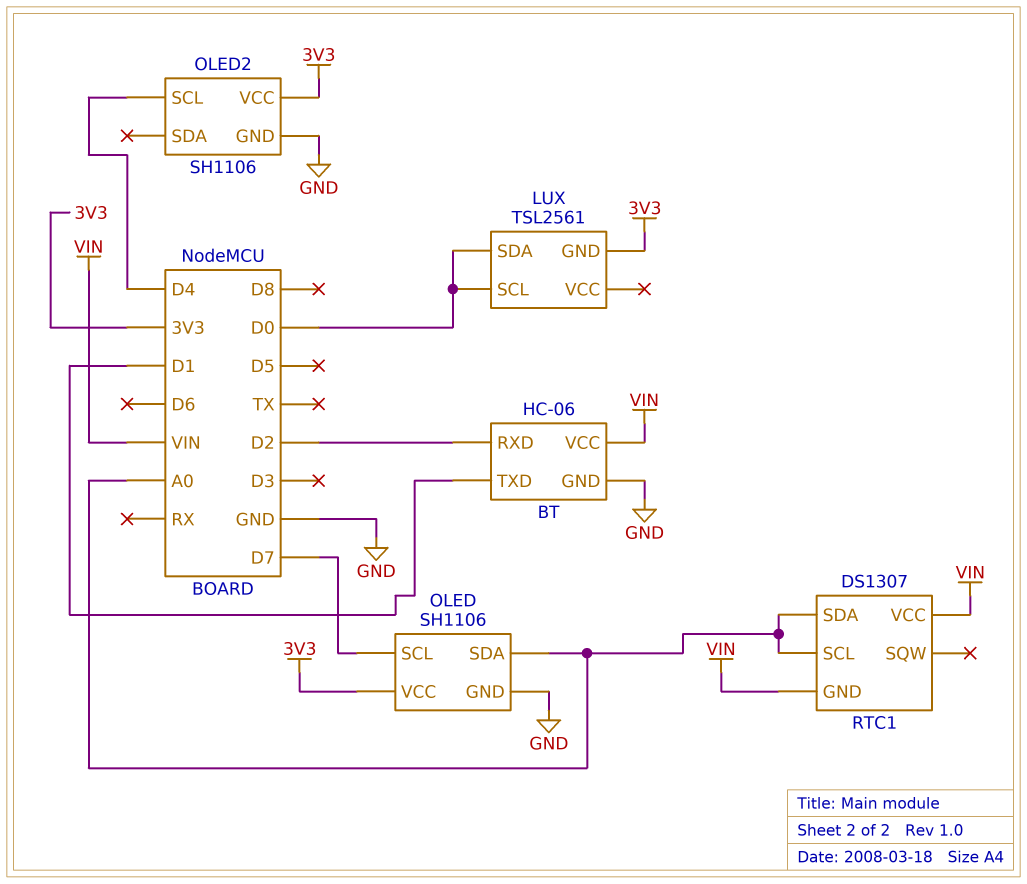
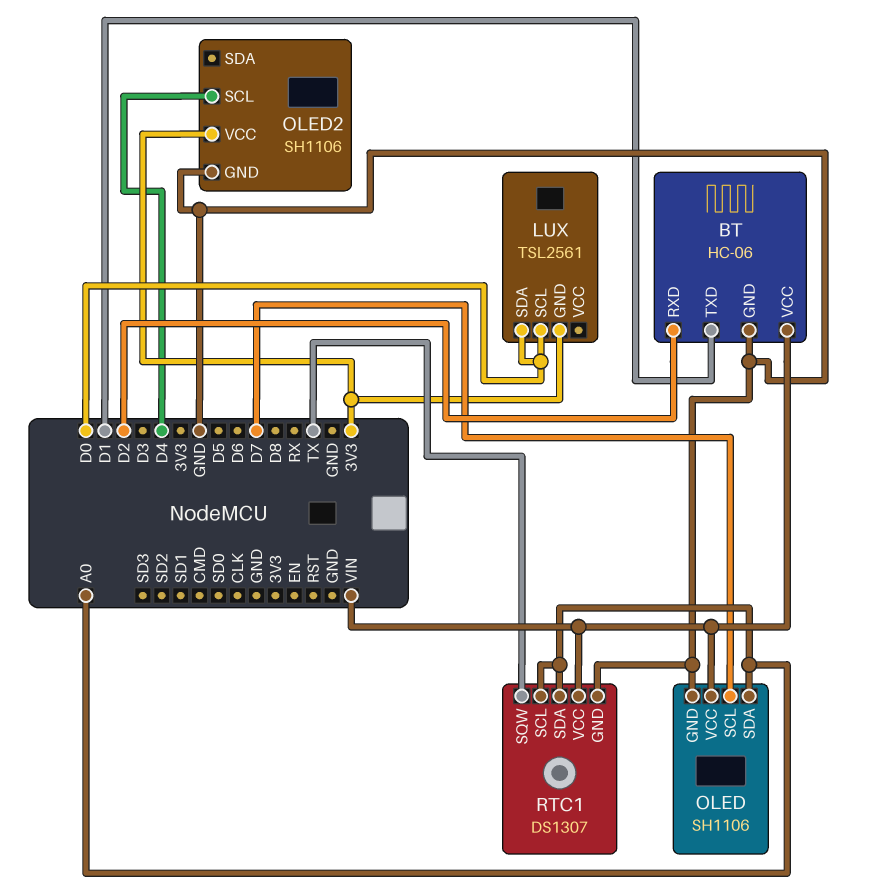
OLED pin VCC: 3V3 -> VIN
RTC1 pin GND: VIN -> GND
RTC1 pin SQW: none -> TX

